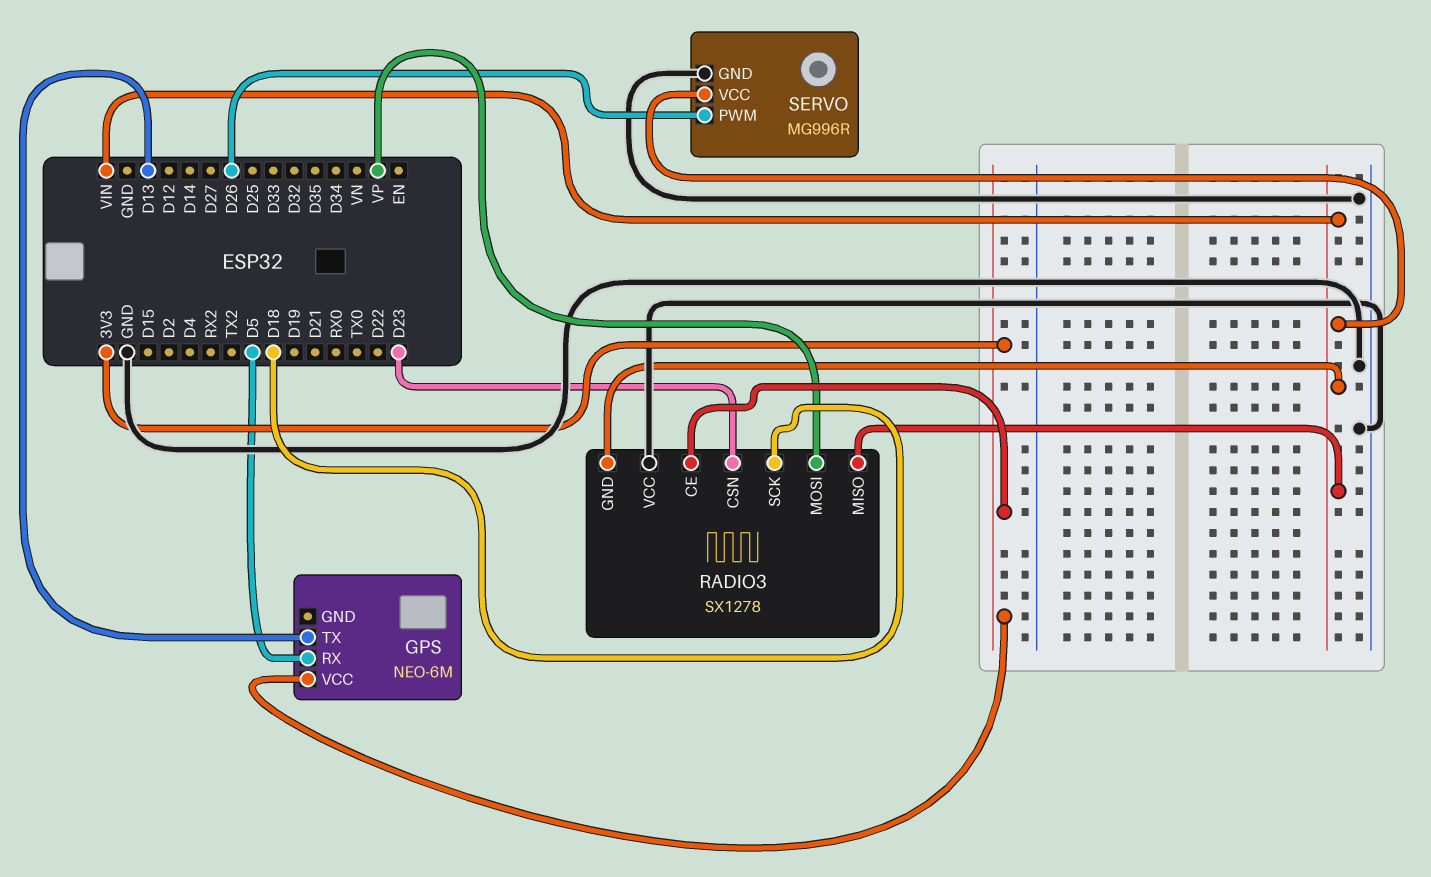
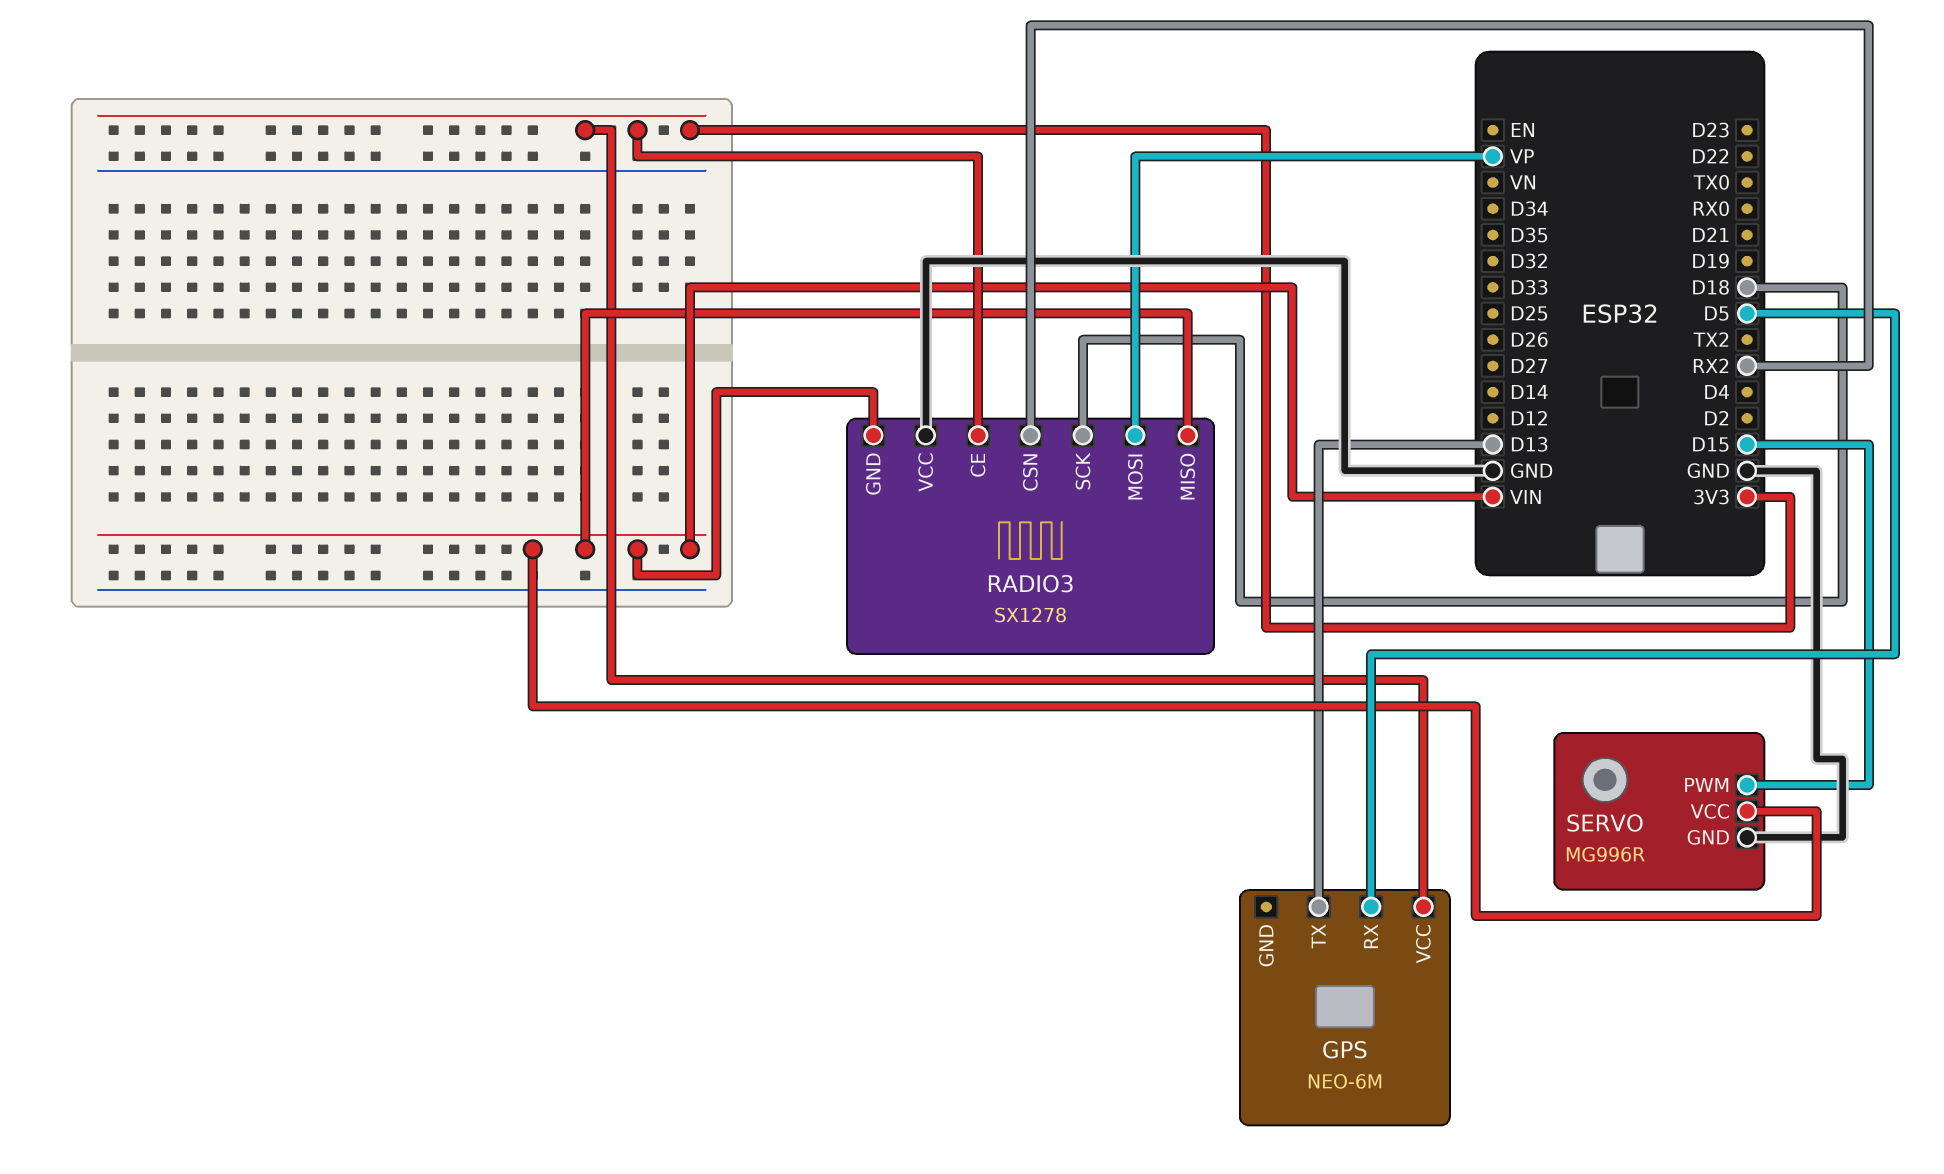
RADIO3 pin CSN: D23 -> RX2
SERVO pin PWM: D26 -> D15

